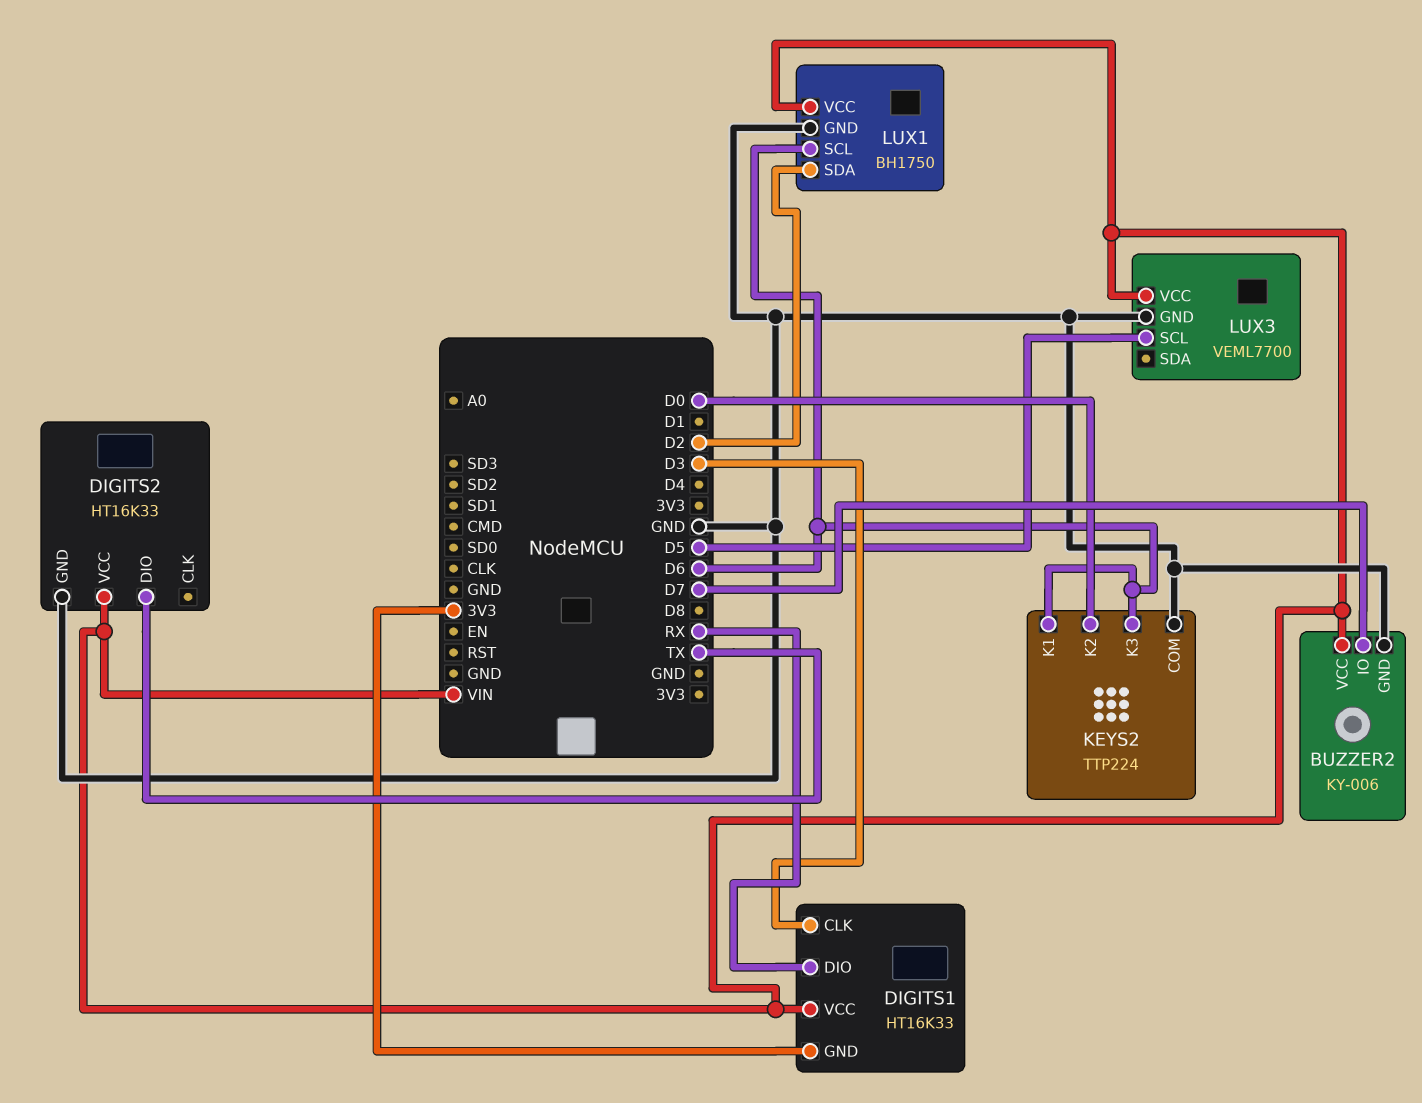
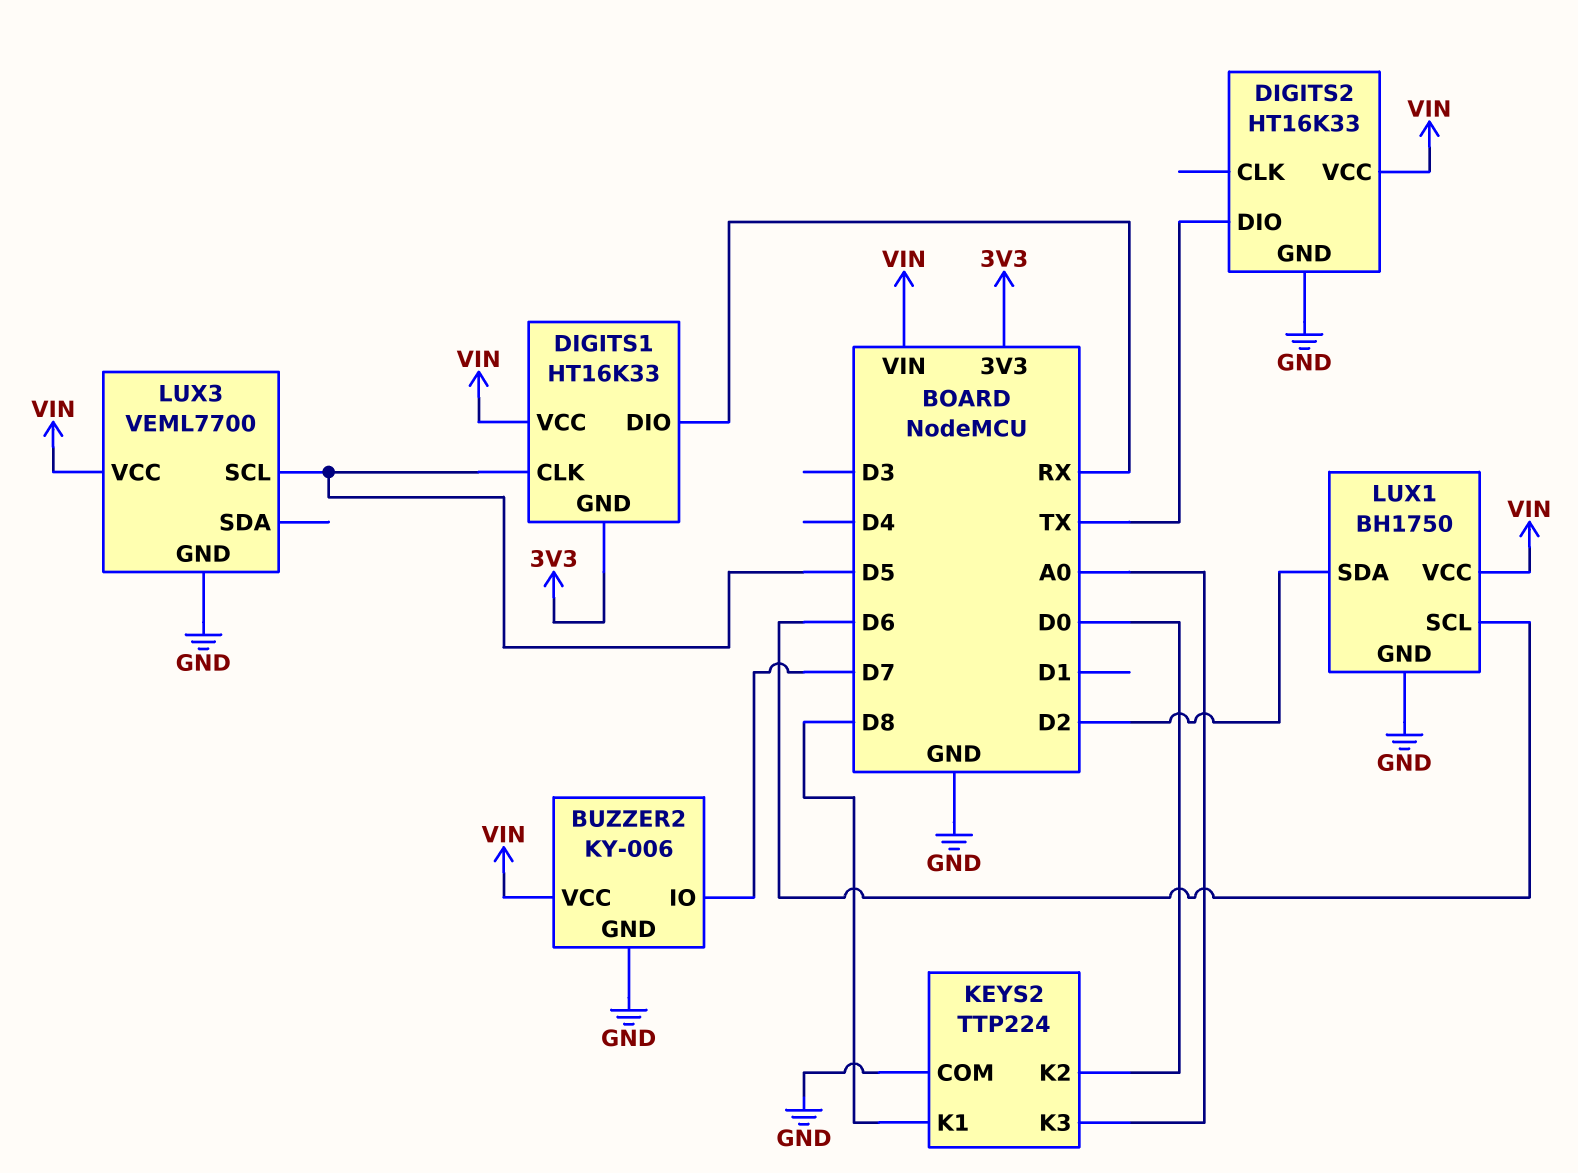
DIGITS1 pin CLK: D3 -> D5
KEYS2 pin K1: D6 -> D8
KEYS2 pin K3: D6 -> A0

